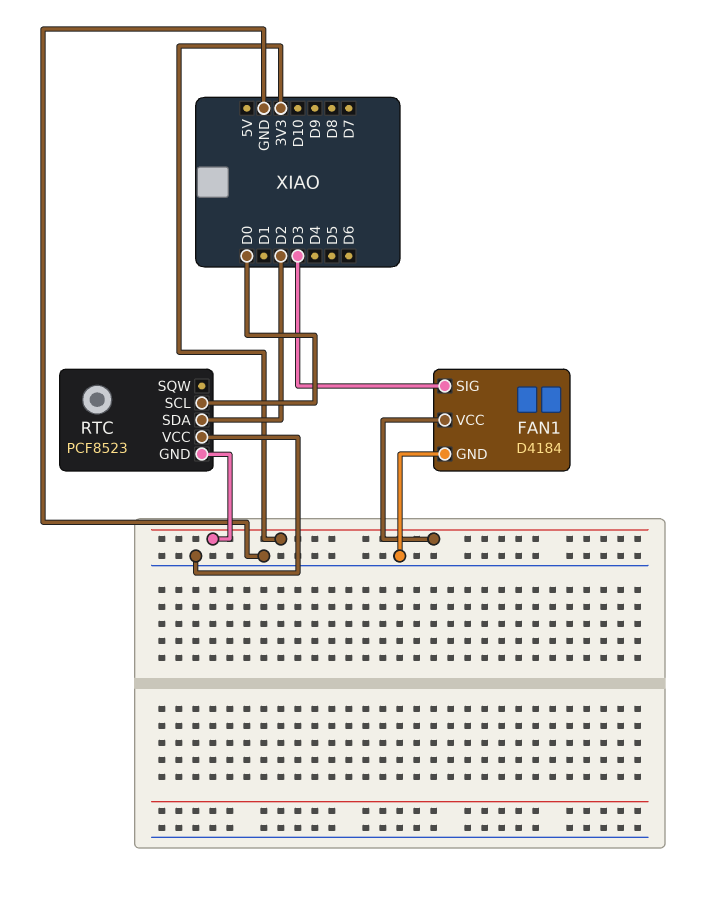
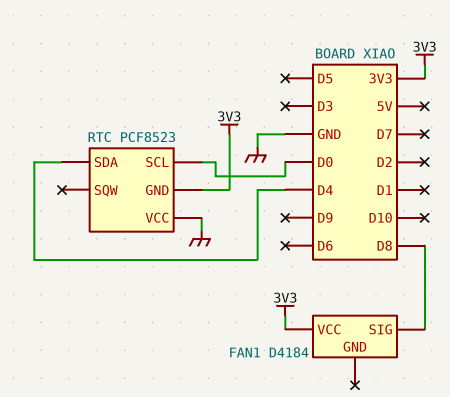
FAN1 pin GND: GND -> none
FAN1 pin SIG: D3 -> D8
RTC pin SDA: D2 -> D4

